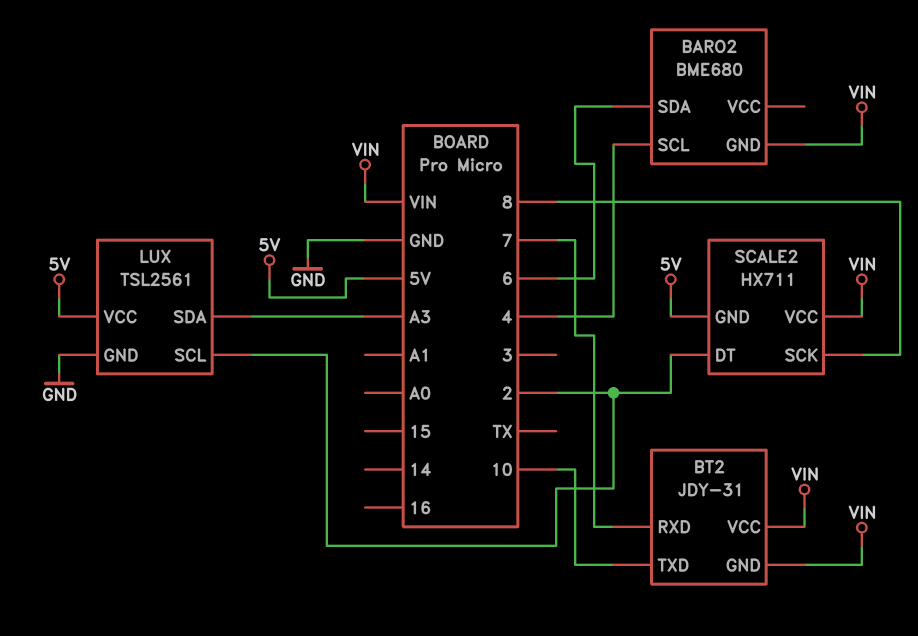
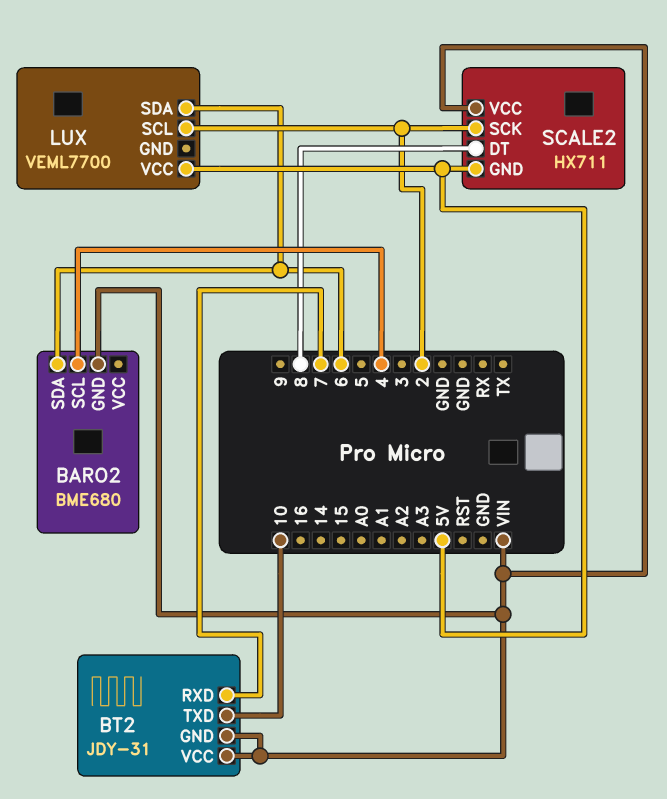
LUX: TSL2561 -> VEML7700
LUX pin GND: GND -> none
LUX pin SDA: A3 -> 6
SCALE2 pin DT: 2 -> 8
SCALE2 pin SCK: 8 -> 2

